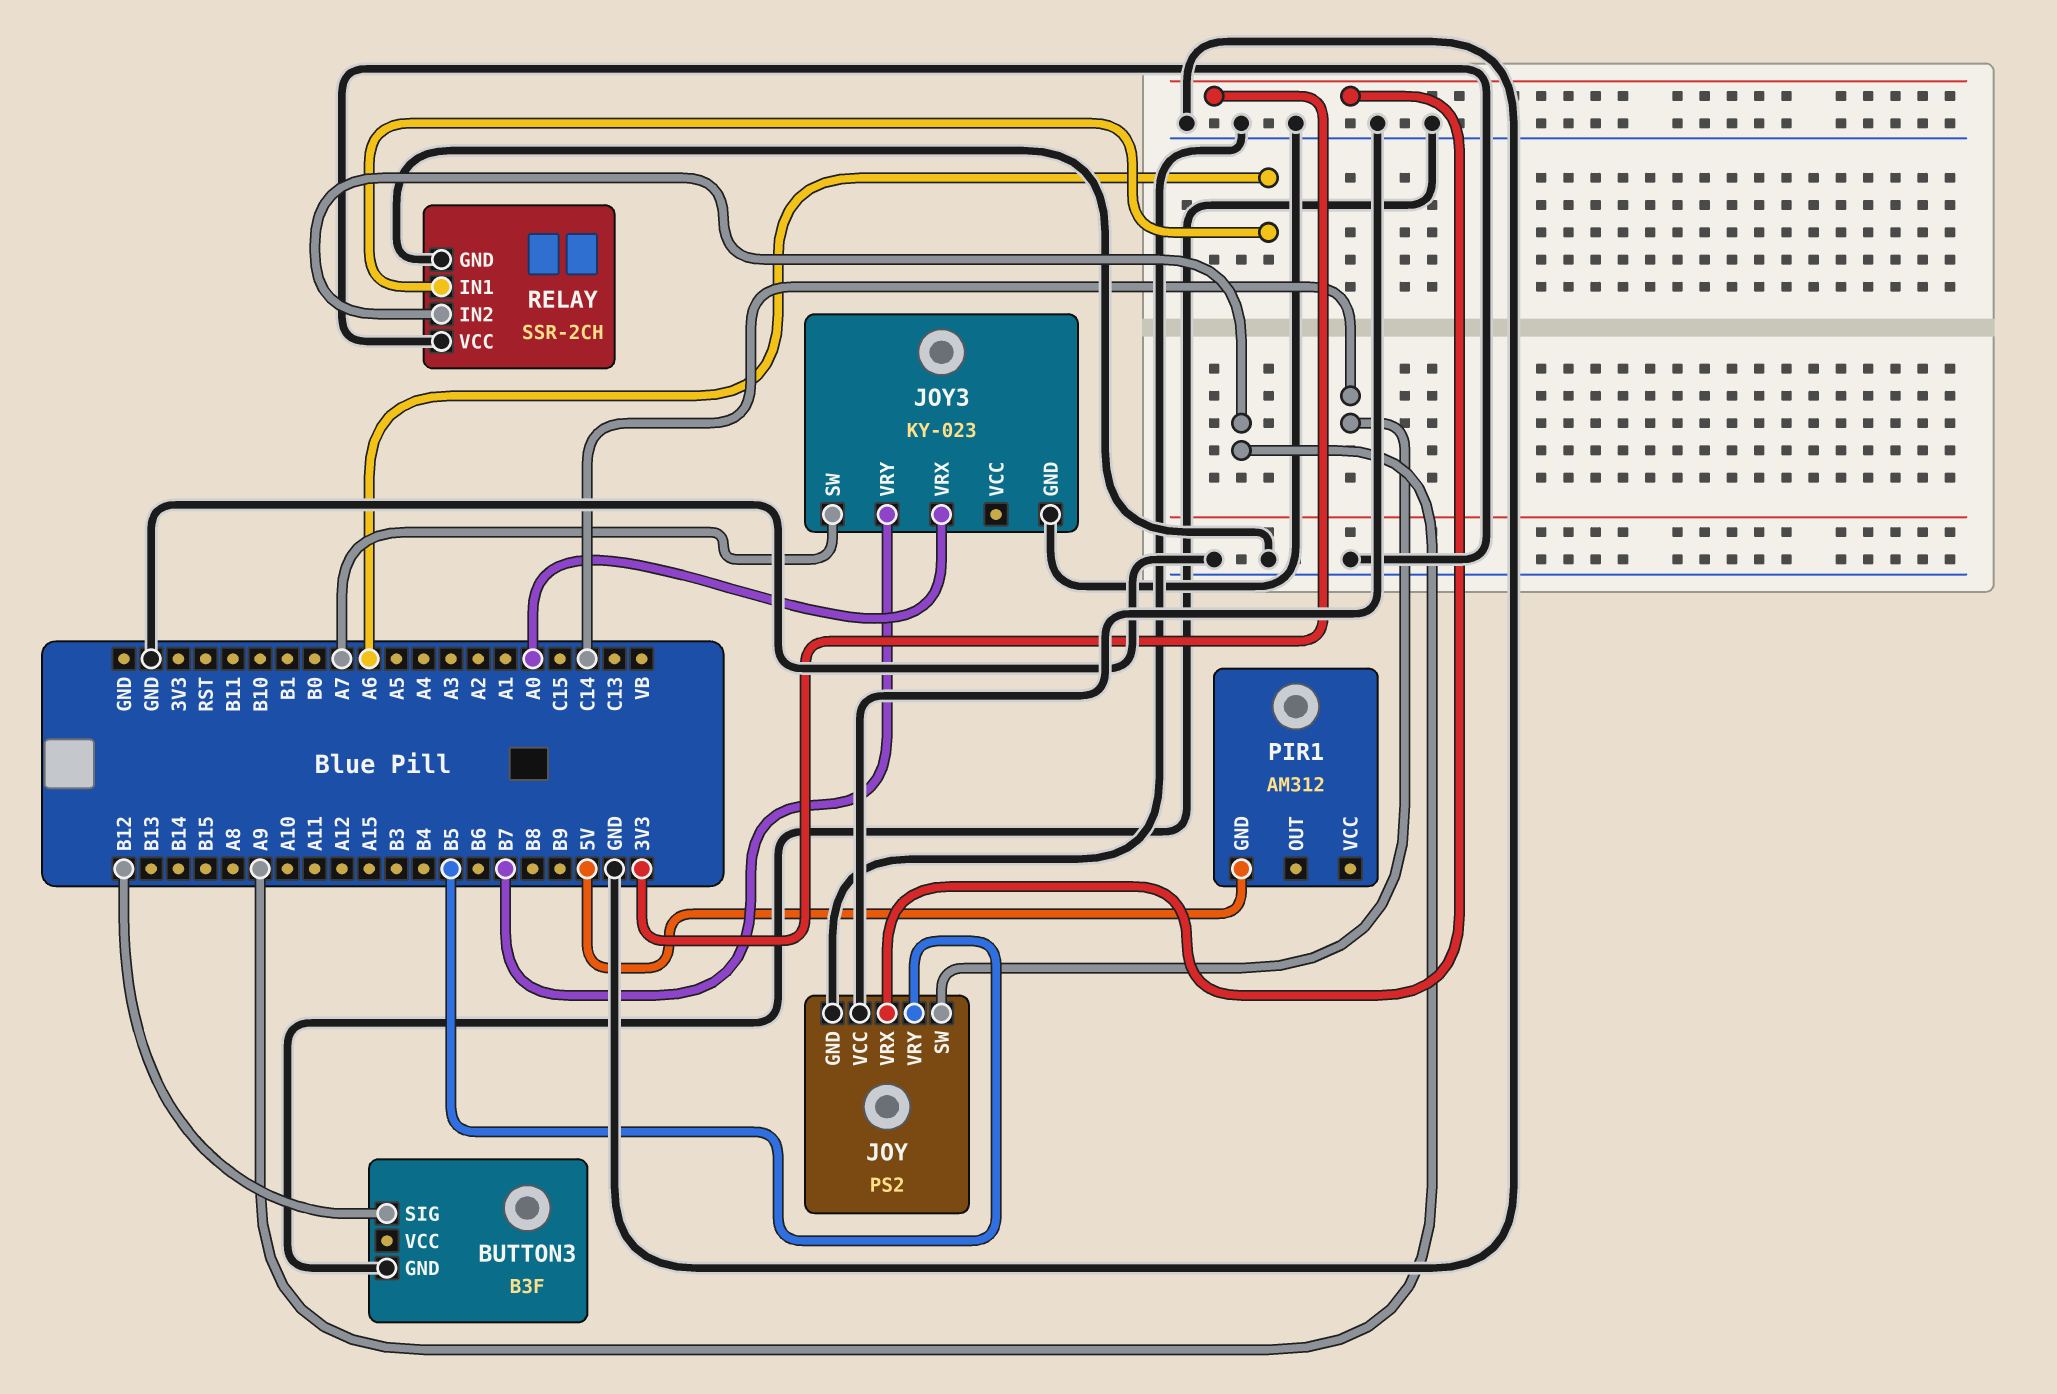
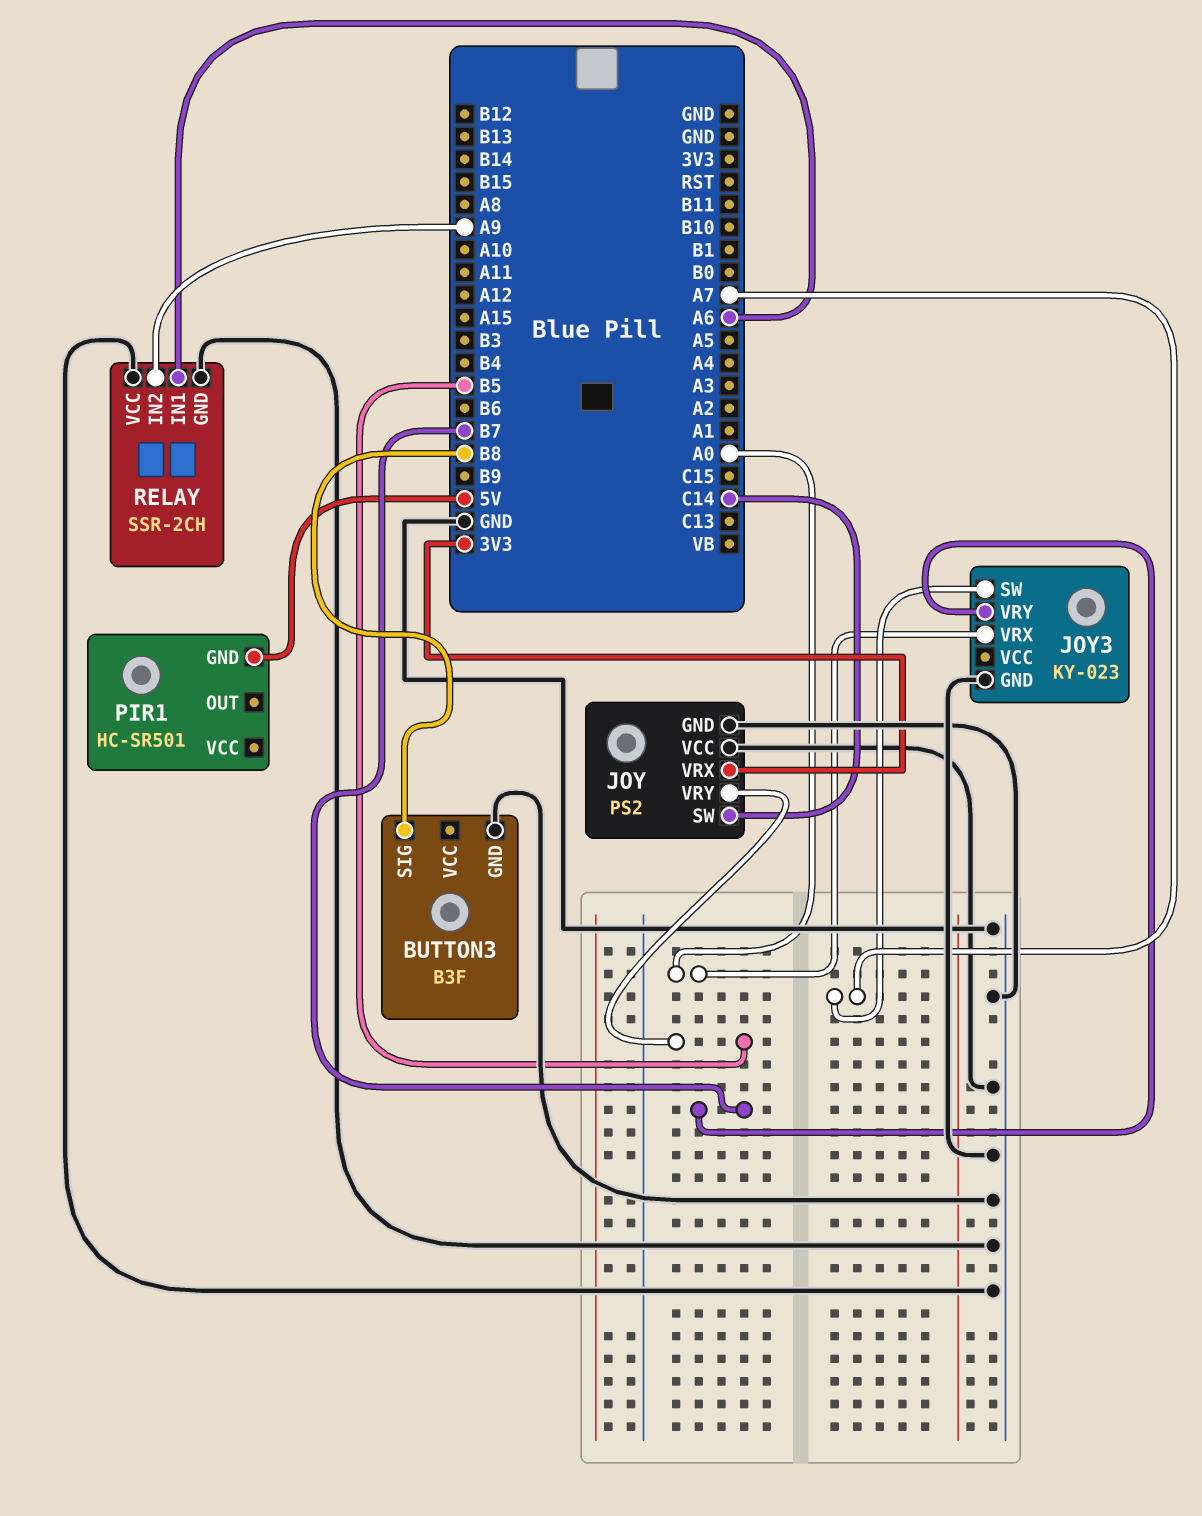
BUTTON3 pin SIG: B12 -> B8
PIR1: AM312 -> HC-SR501

